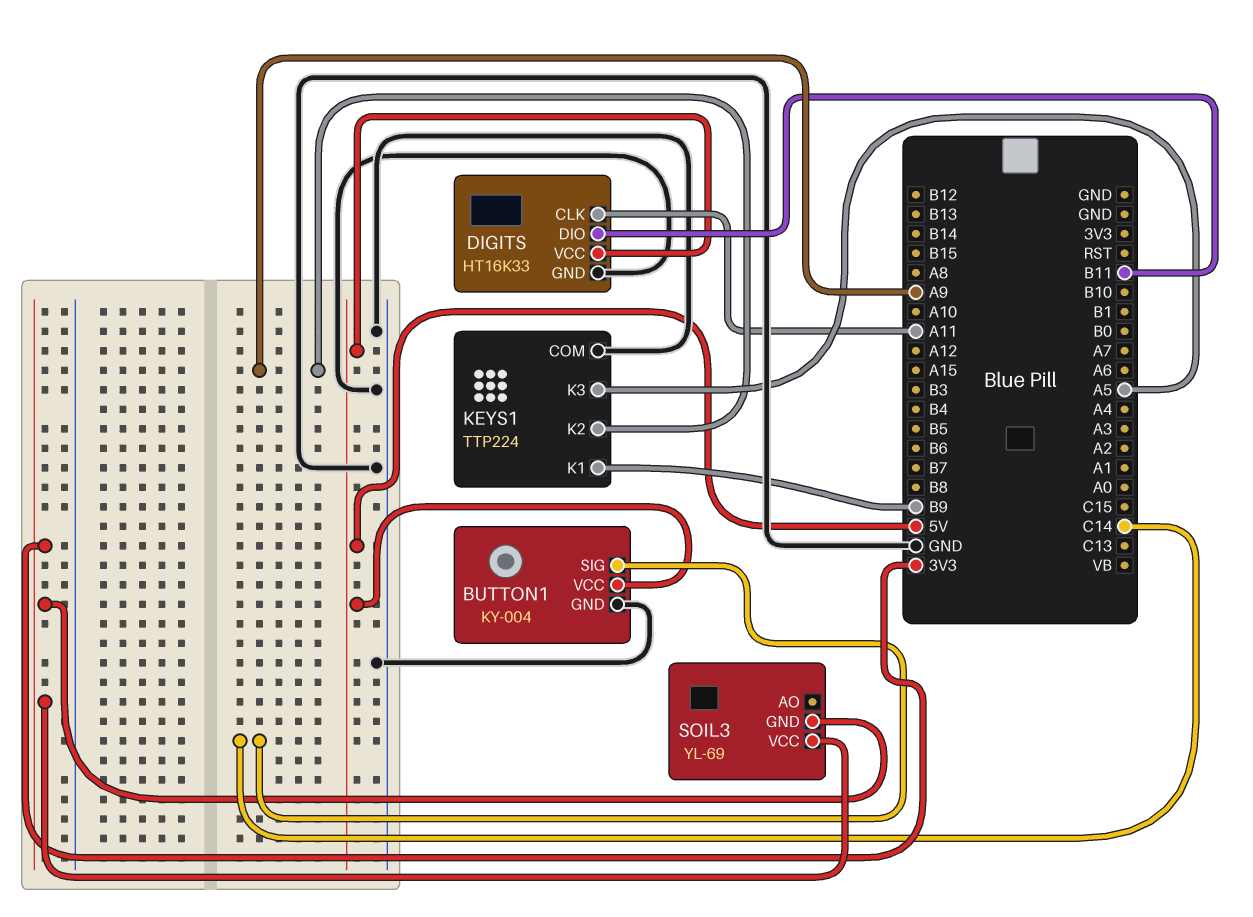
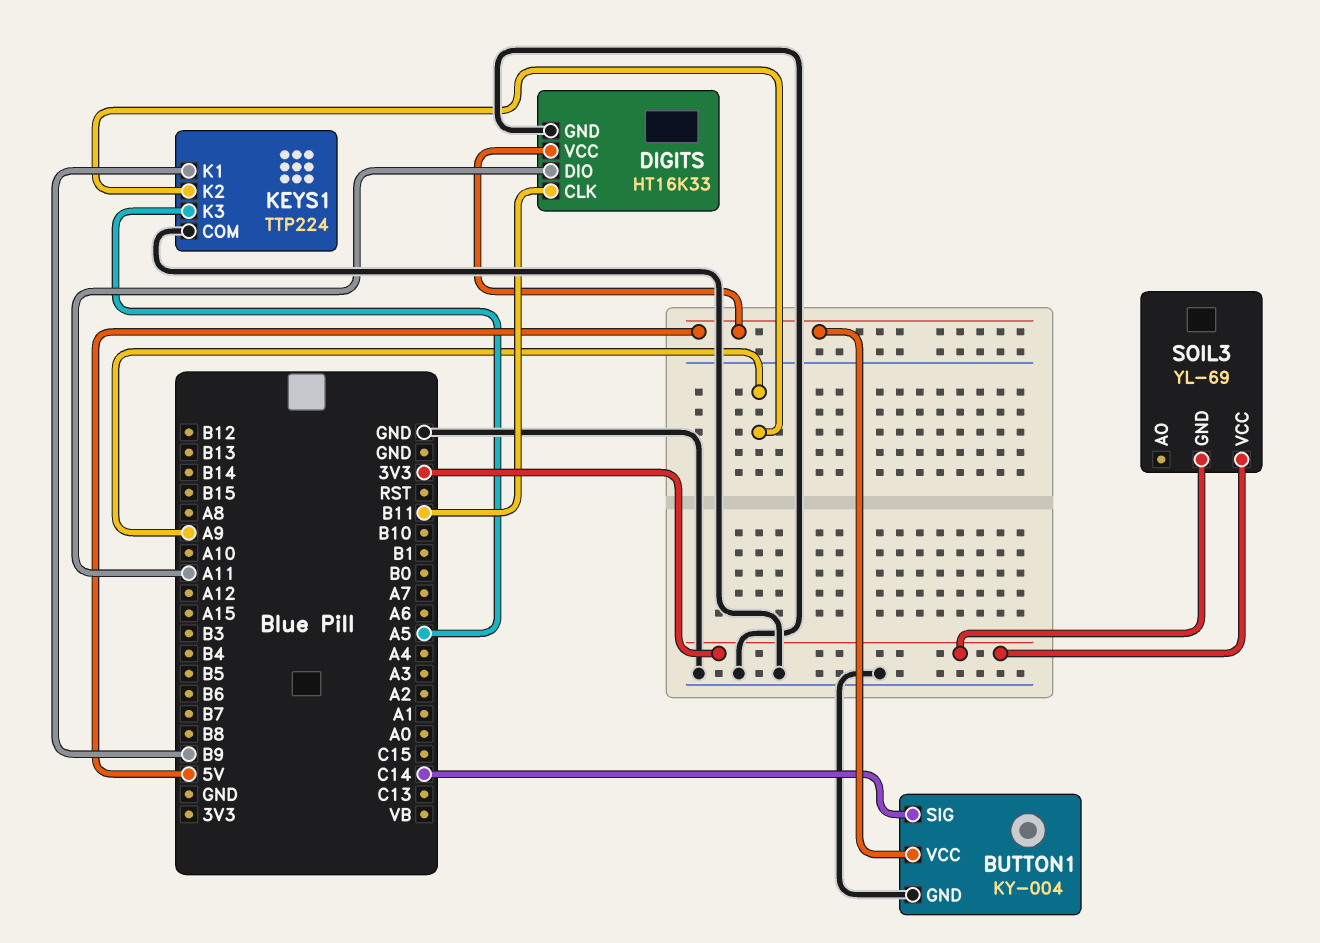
DIGITS pin CLK: A11 -> B11
DIGITS pin DIO: B11 -> A11

